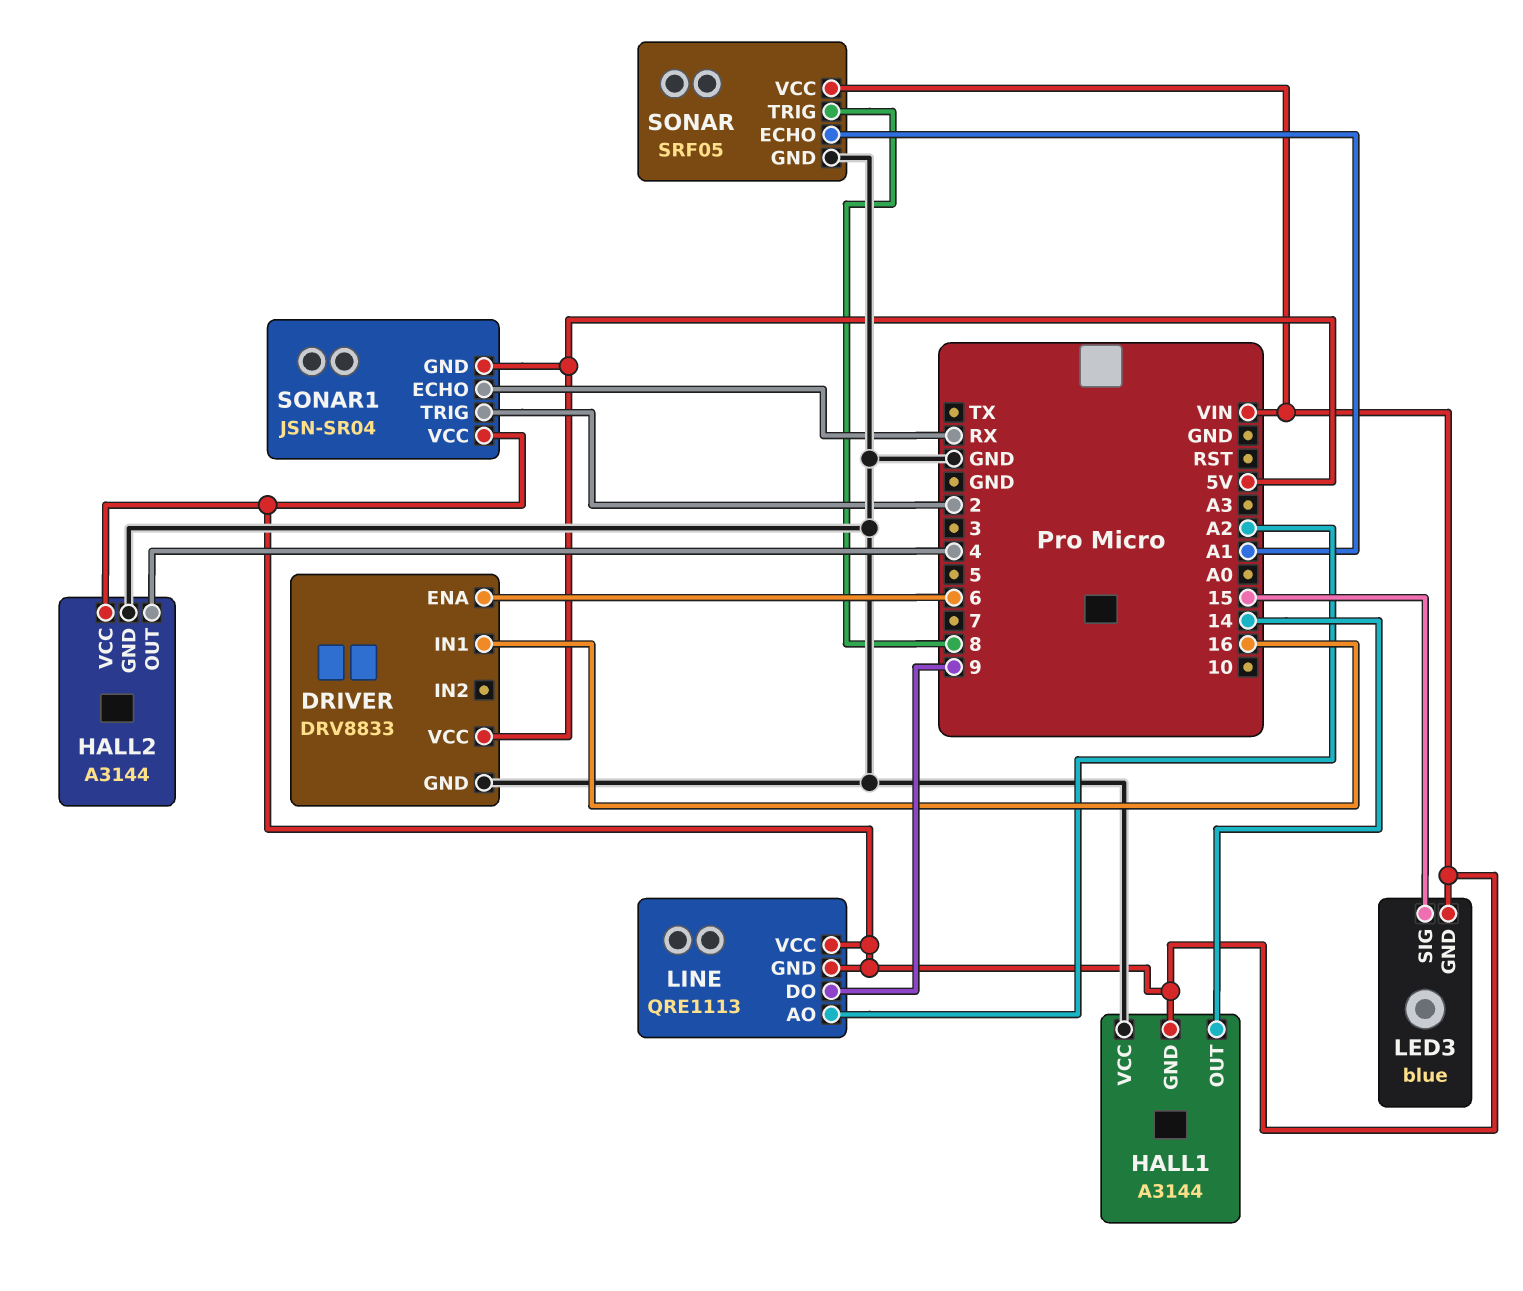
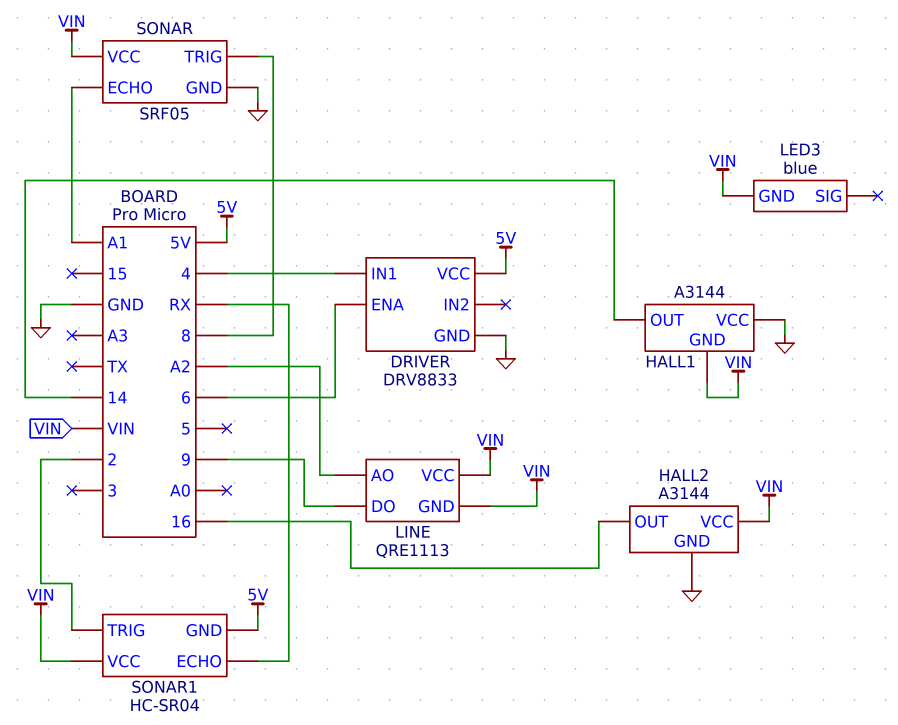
DRIVER pin IN1: 16 -> 4
HALL2 pin OUT: 4 -> 16
LED3 pin SIG: 15 -> none
SONAR1: JSN-SR04 -> HC-SR04

